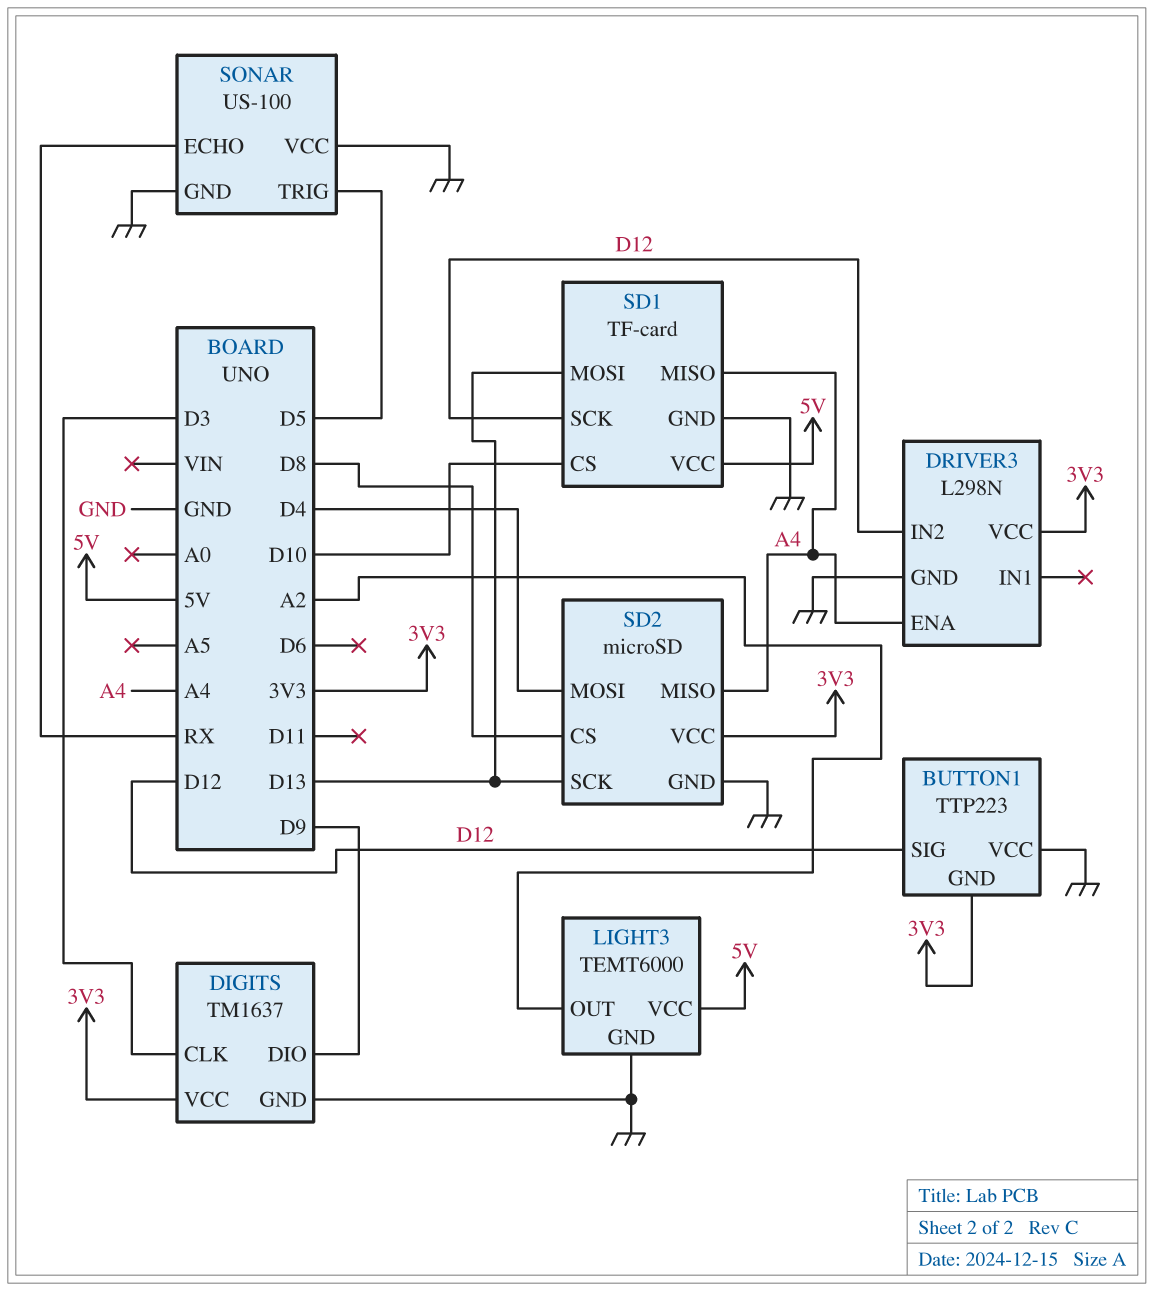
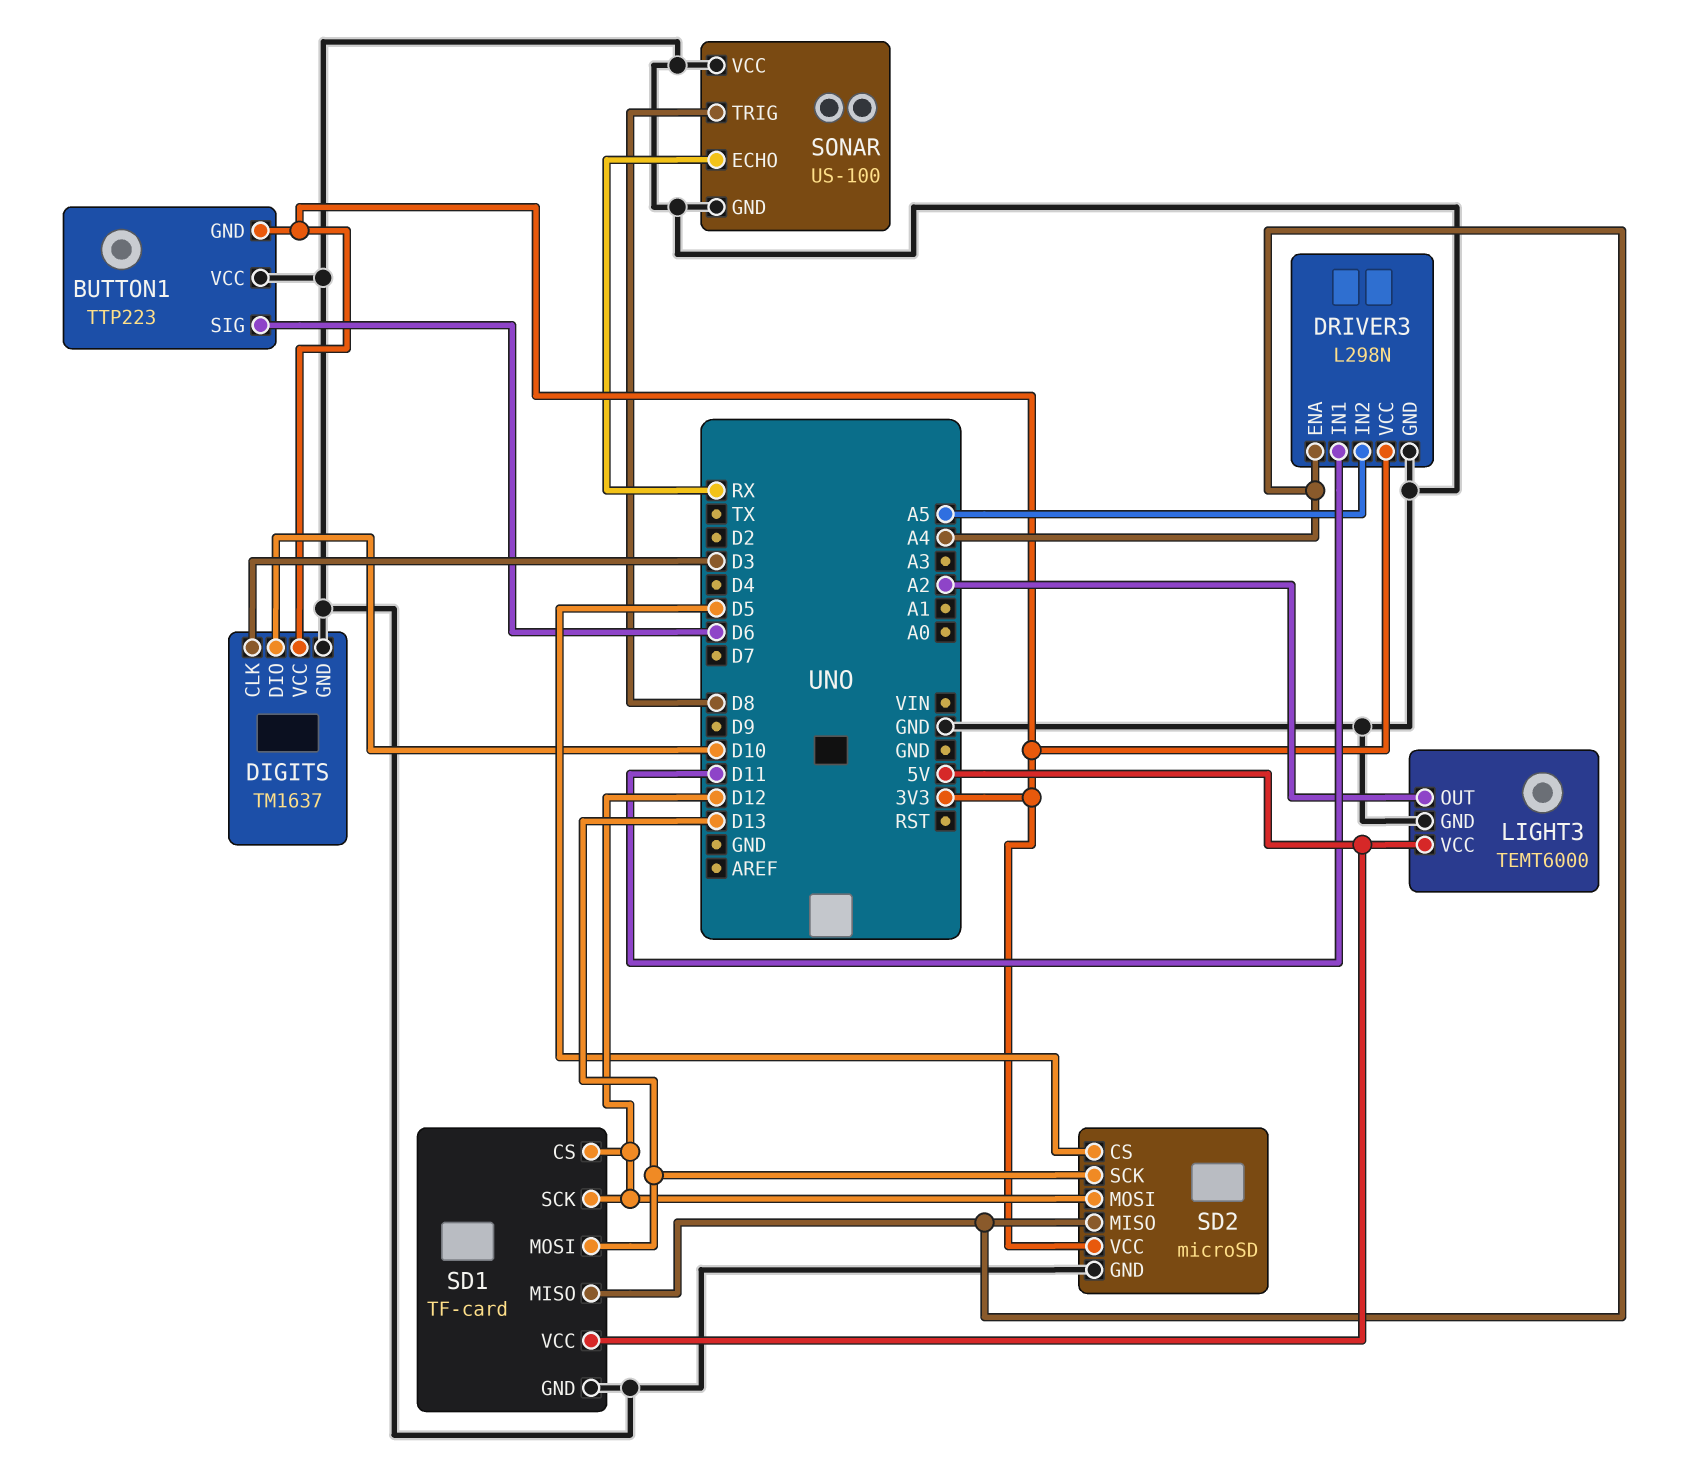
BUTTON1 pin SIG: D12 -> D6
DIGITS pin DIO: D9 -> D10
DRIVER3 pin IN1: none -> D11
DRIVER3 pin IN2: D12 -> A5
SD1 pin CS: D10 -> D12
SD2 pin CS: D8 -> D5
SD2 pin MOSI: D4 -> D12
SONAR pin TRIG: D5 -> D8

